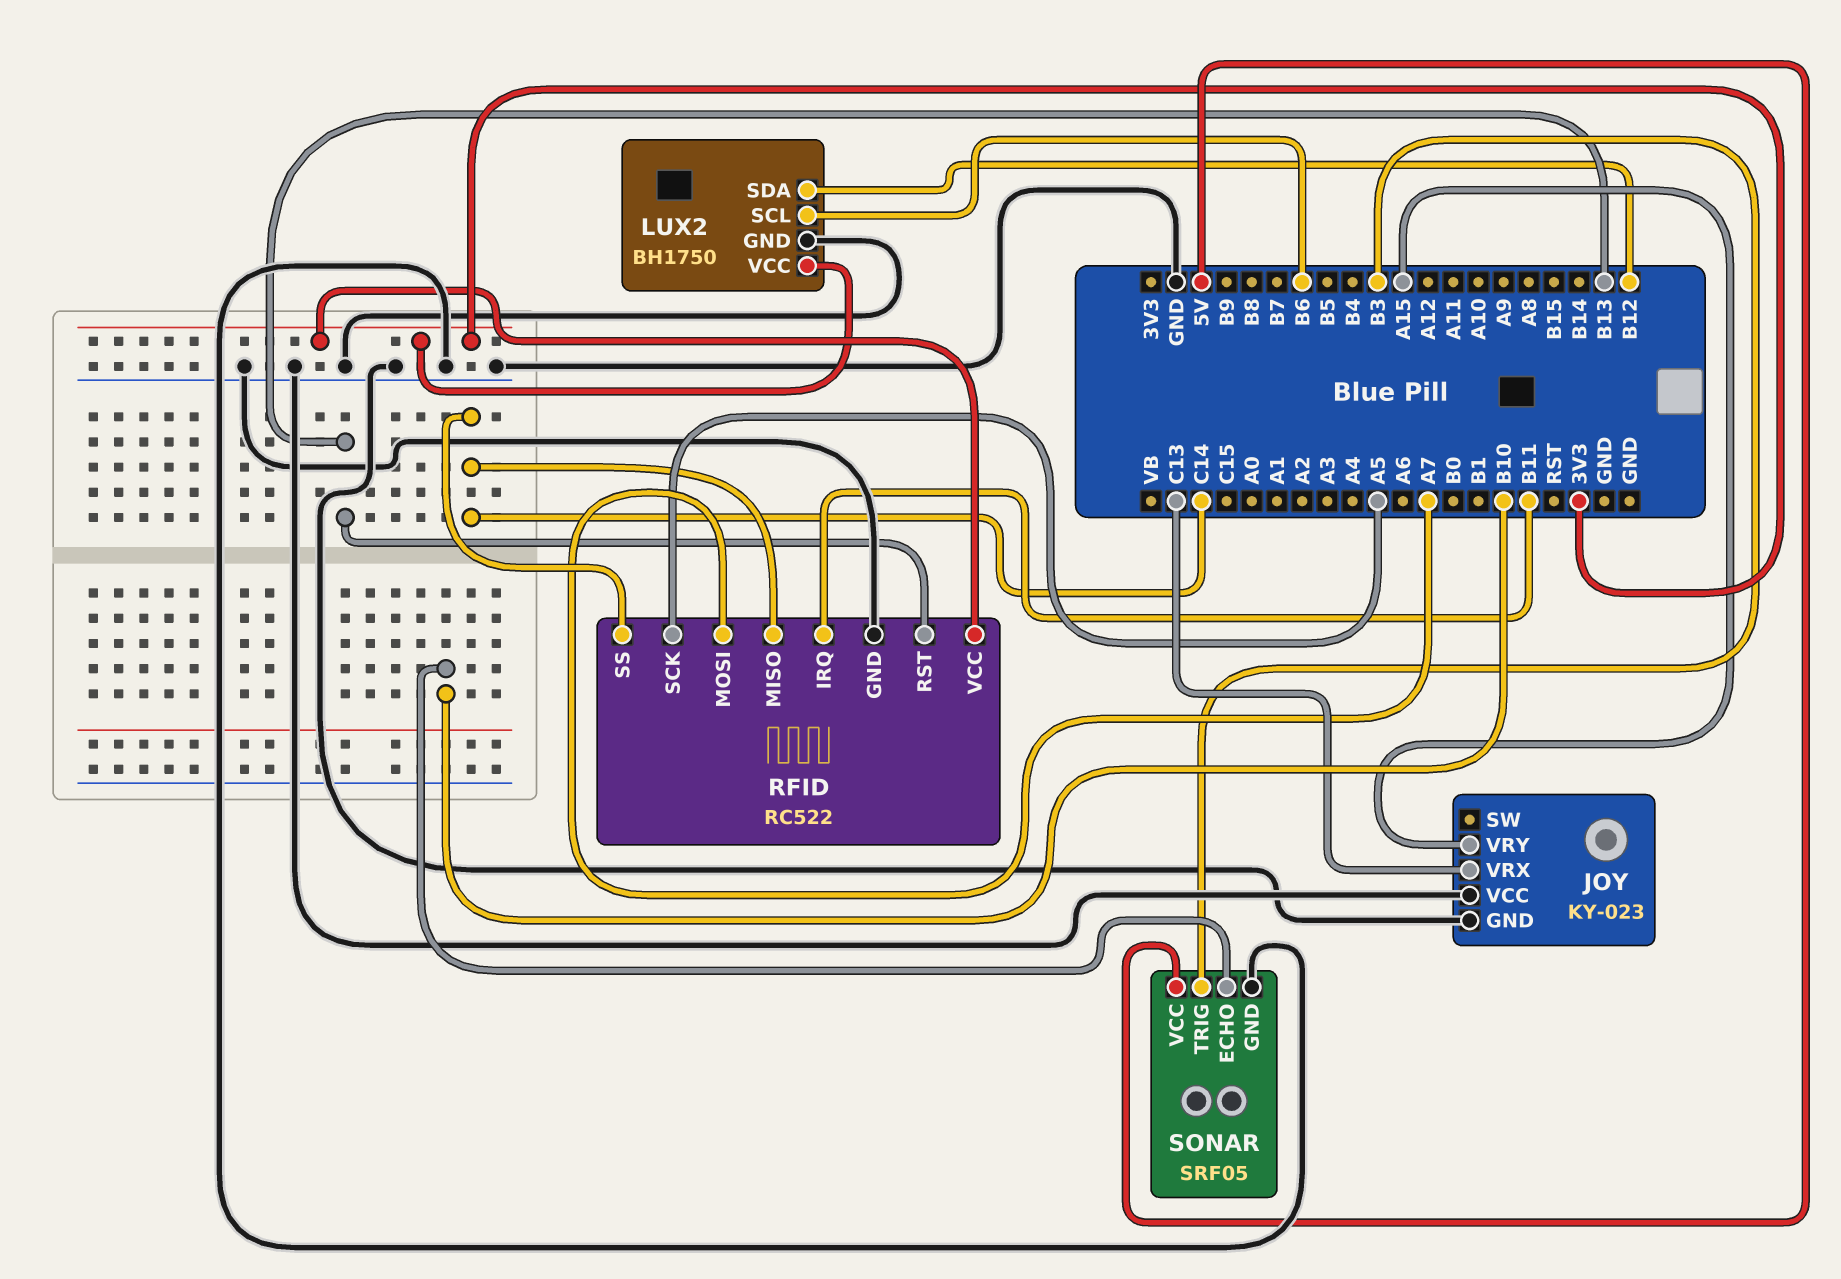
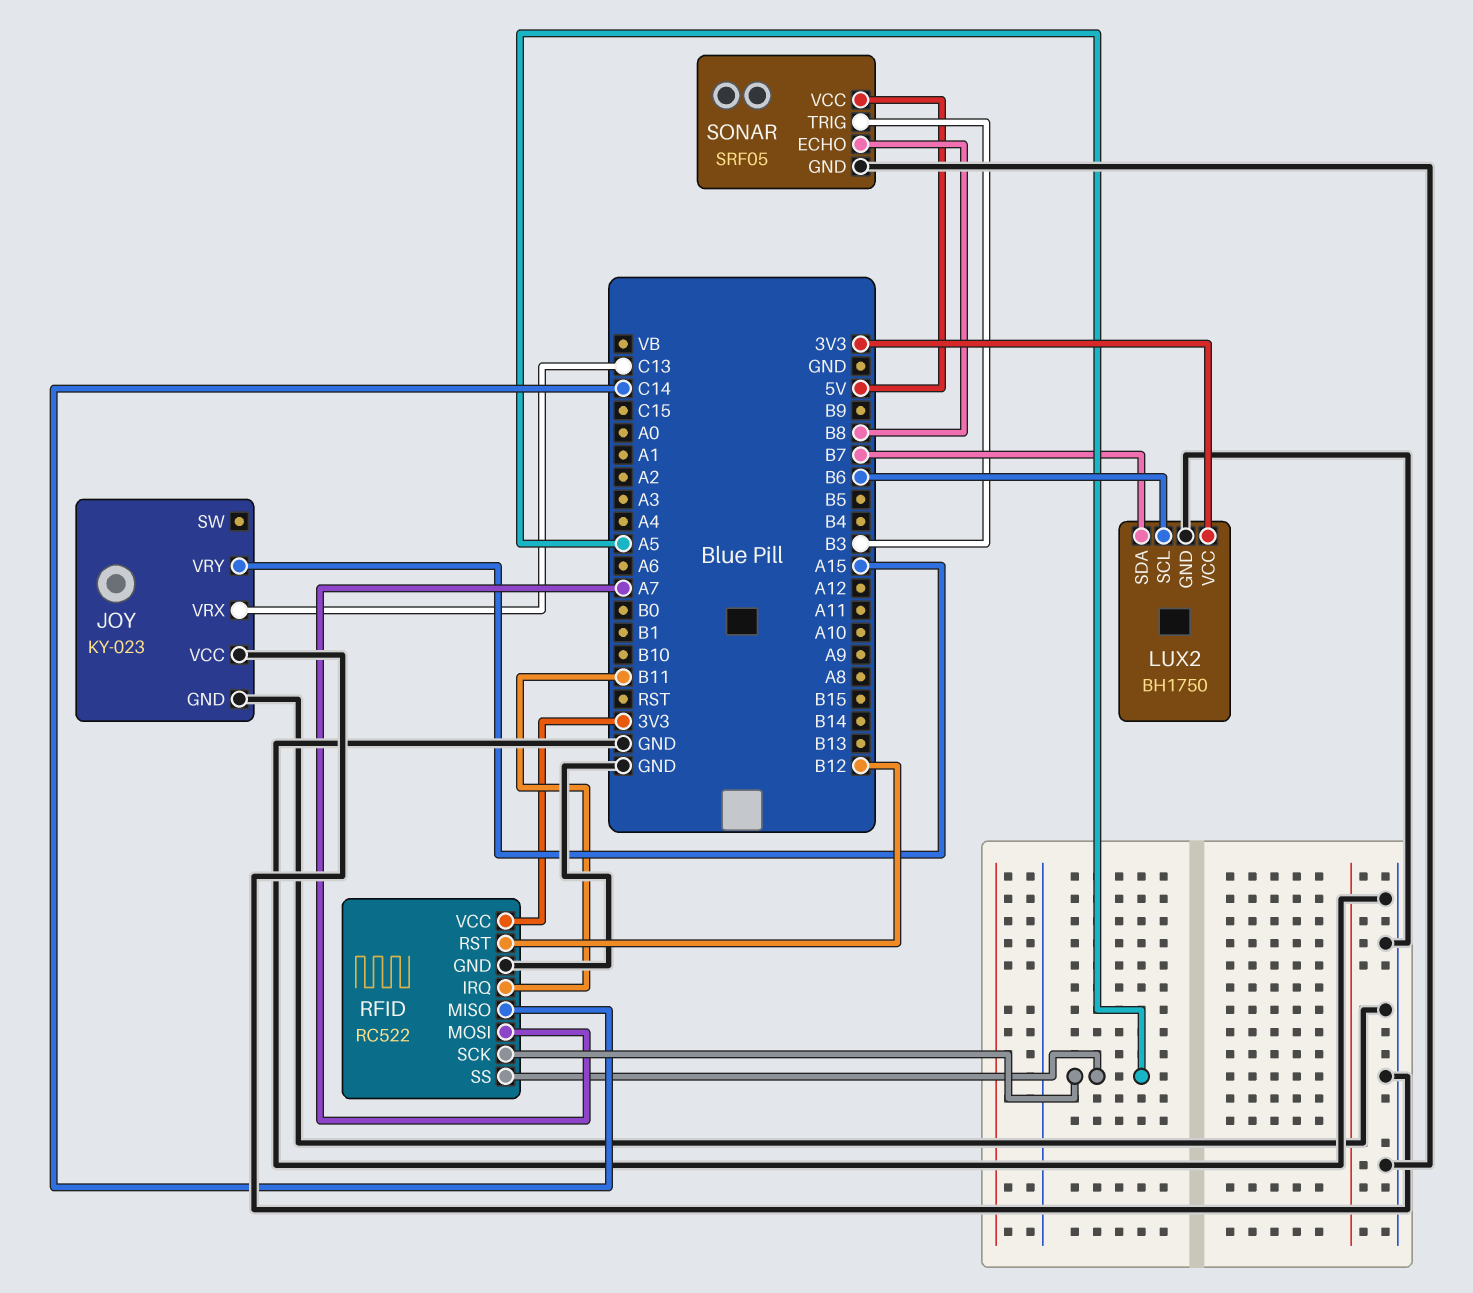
LUX2 pin SDA: B12 -> B7
RFID pin RST: B13 -> B12
RFID pin SS: C14 -> A5
SONAR pin ECHO: B10 -> B8

